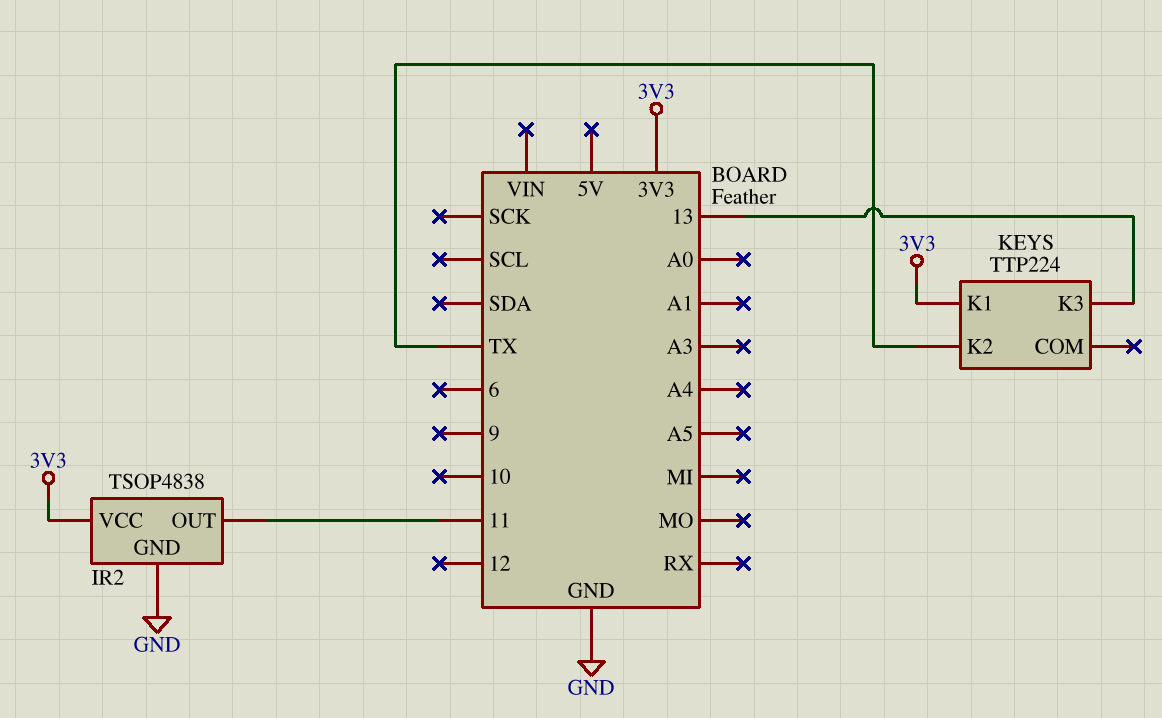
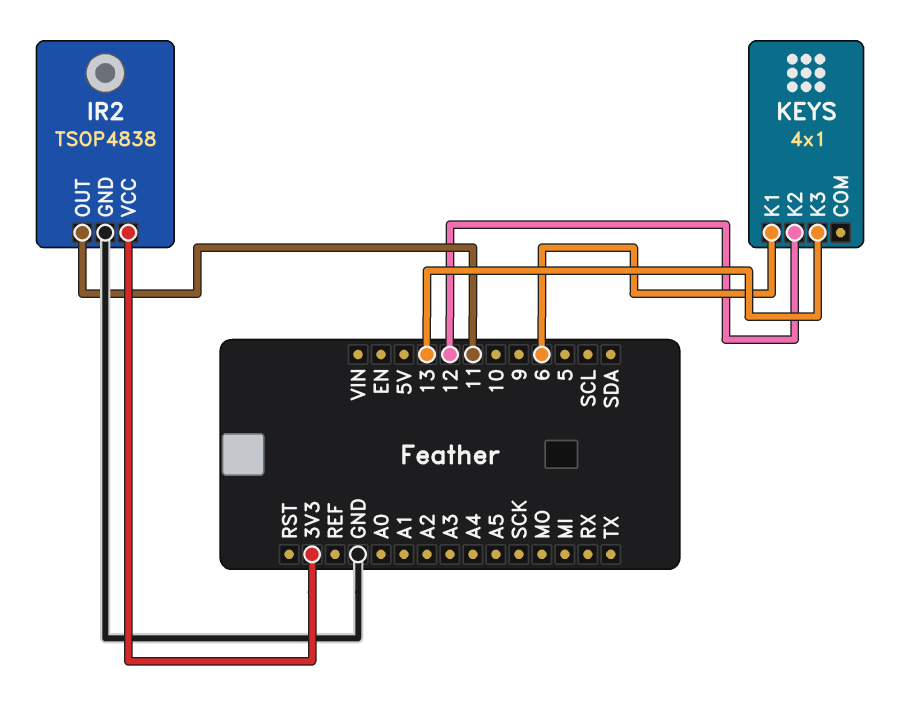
KEYS: TTP224 -> 4x1
KEYS pin K1: 3V3 -> 6
KEYS pin K2: TX -> 12

